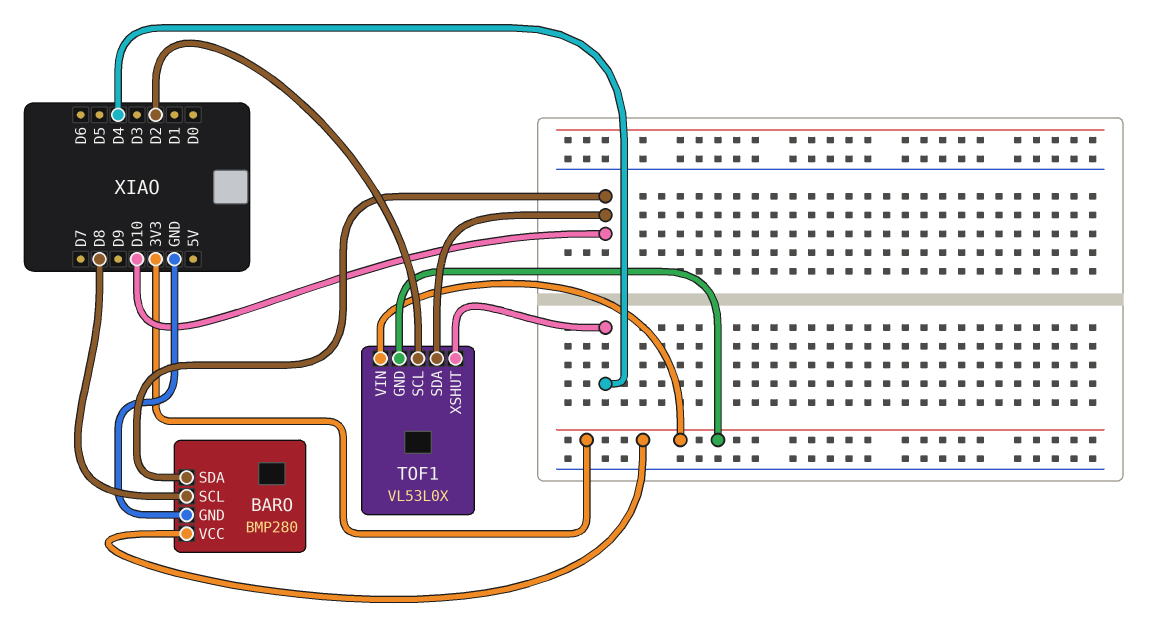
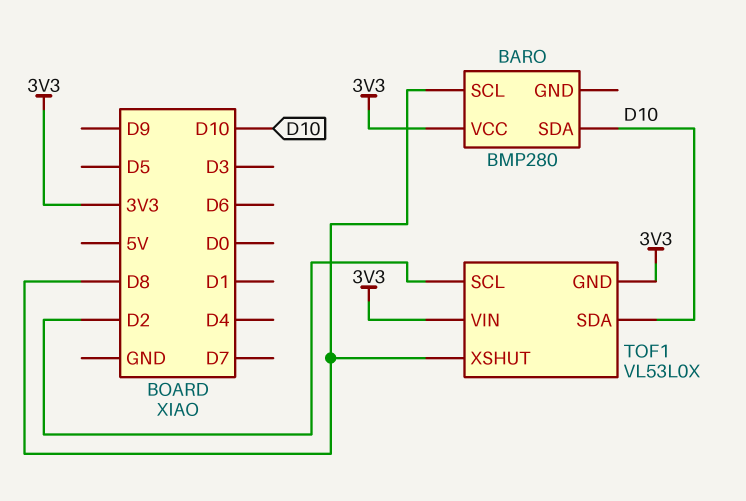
BARO pin GND: GND -> none
TOF1 pin XSHUT: D4 -> D8

